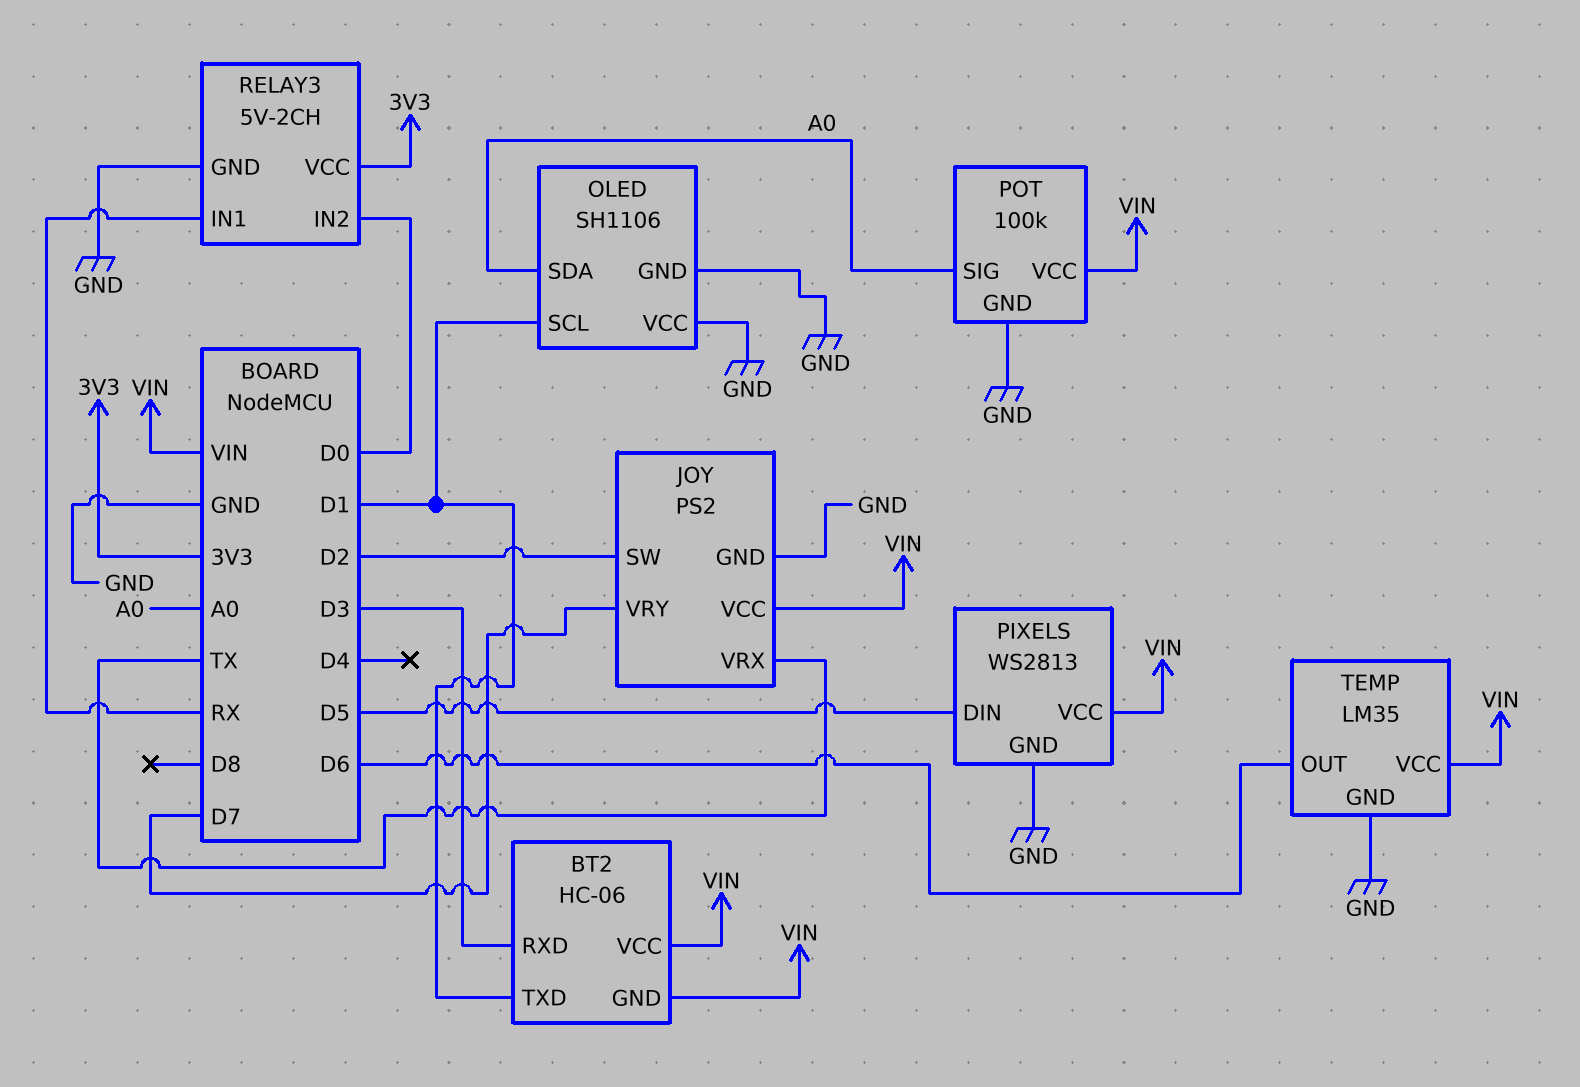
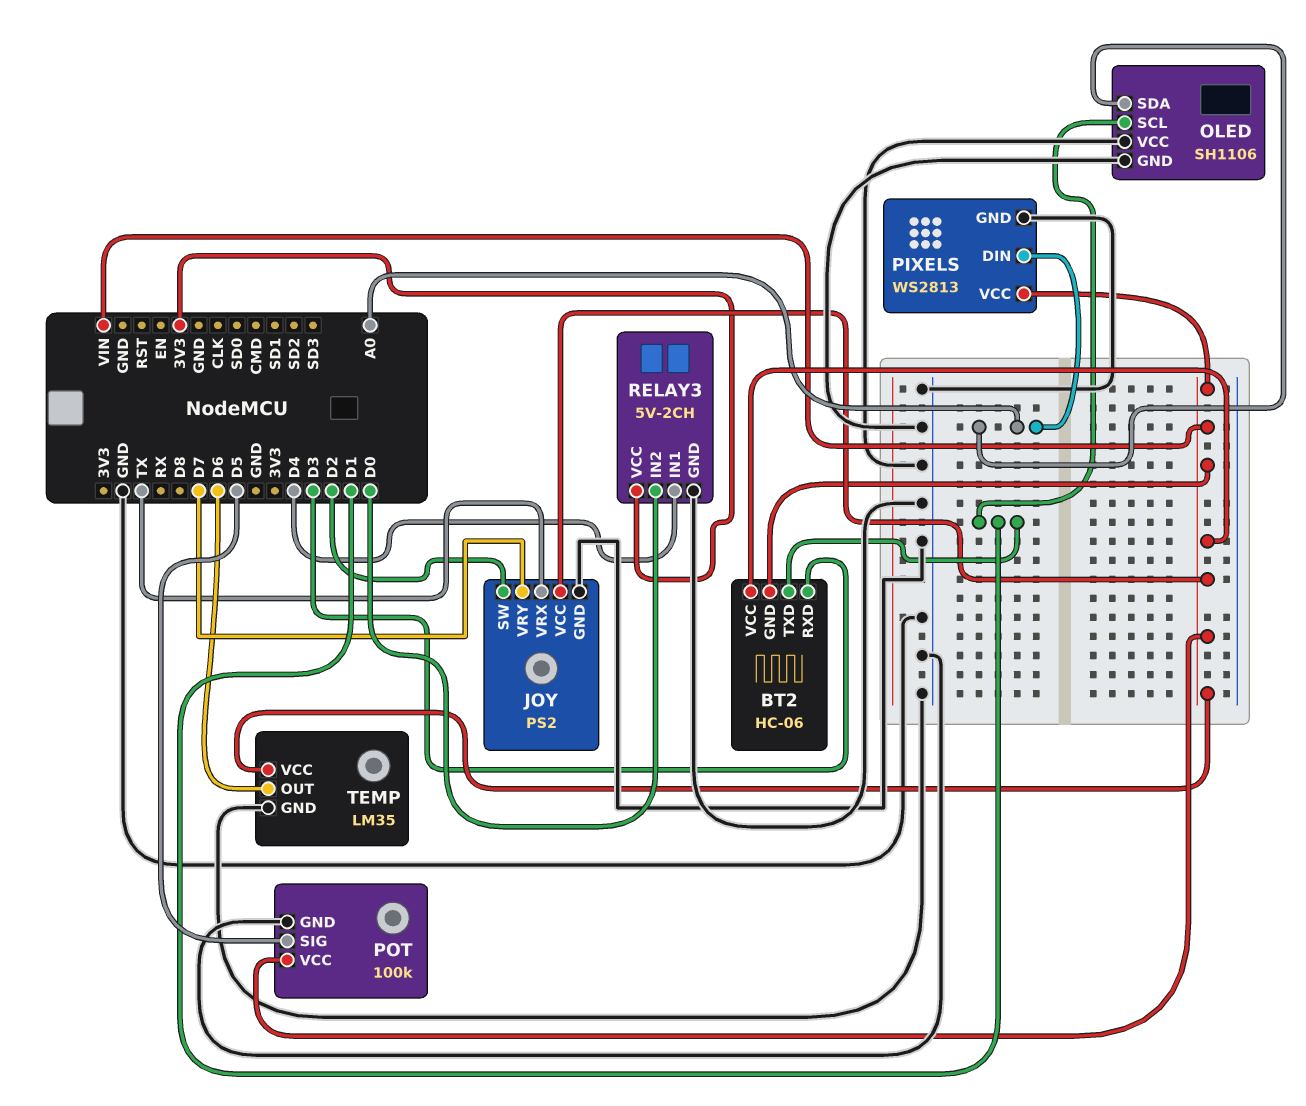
PIXELS pin DIN: D5 -> A0
POT pin SIG: A0 -> D5
RELAY3 pin IN1: RX -> D4

